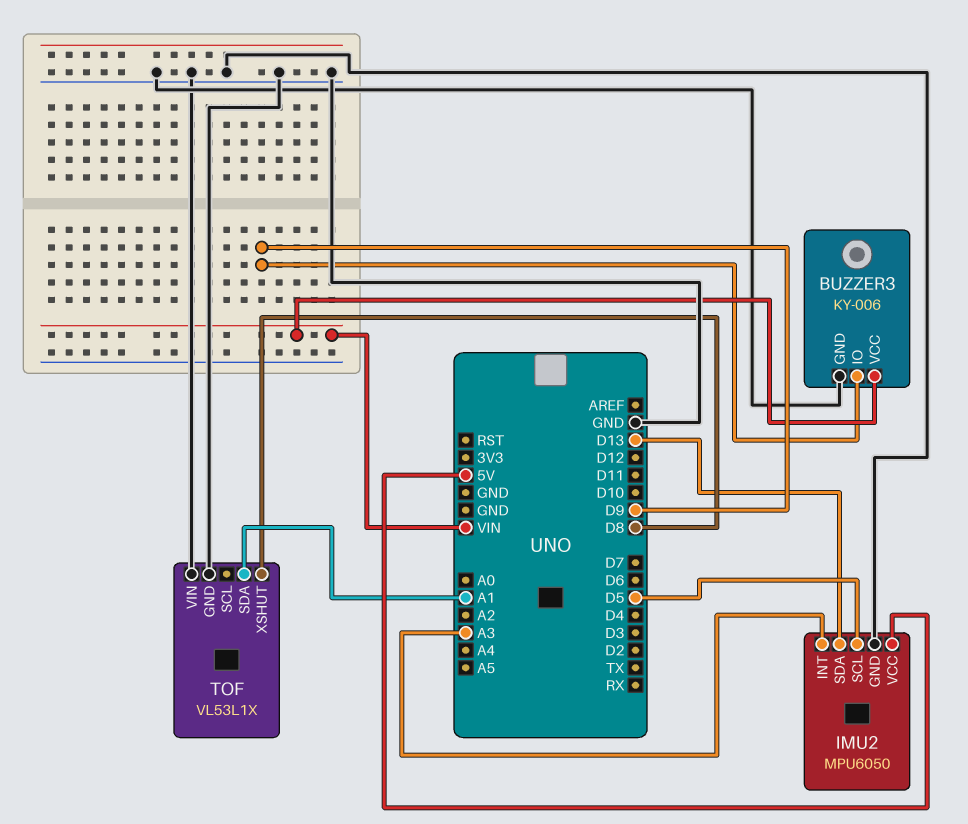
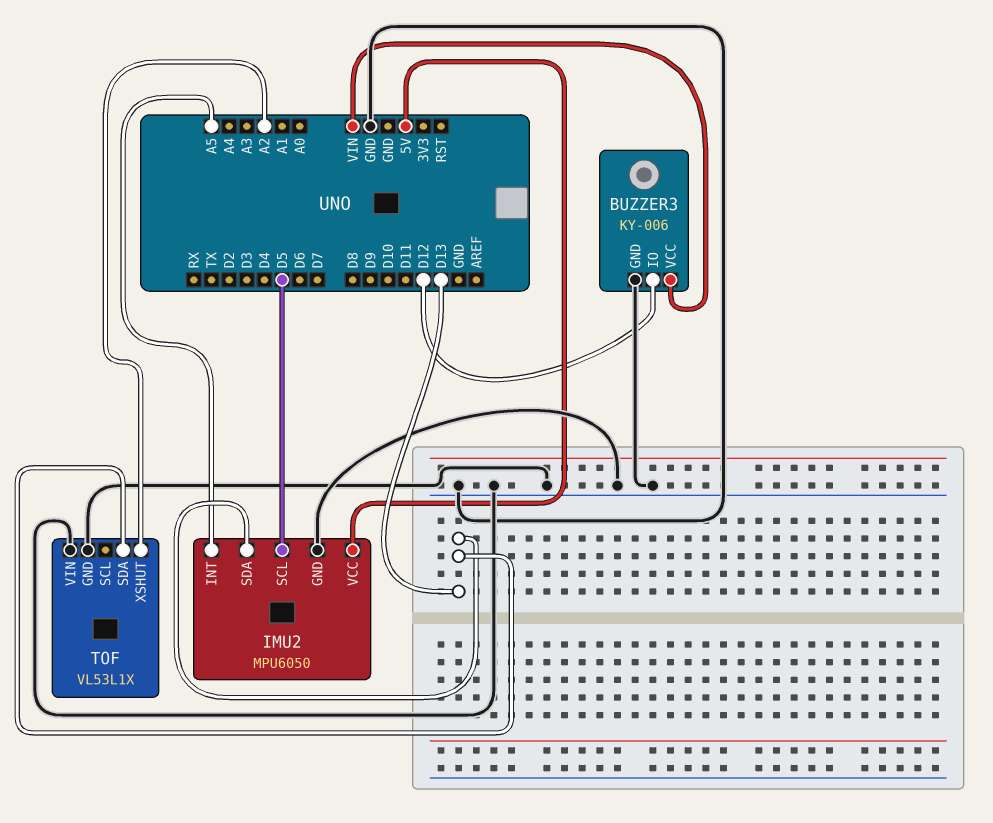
BUZZER3 pin IO: D9 -> D12
IMU2 pin INT: A3 -> A5
TOF pin SDA: A1 -> D13
TOF pin XSHUT: D8 -> A2

